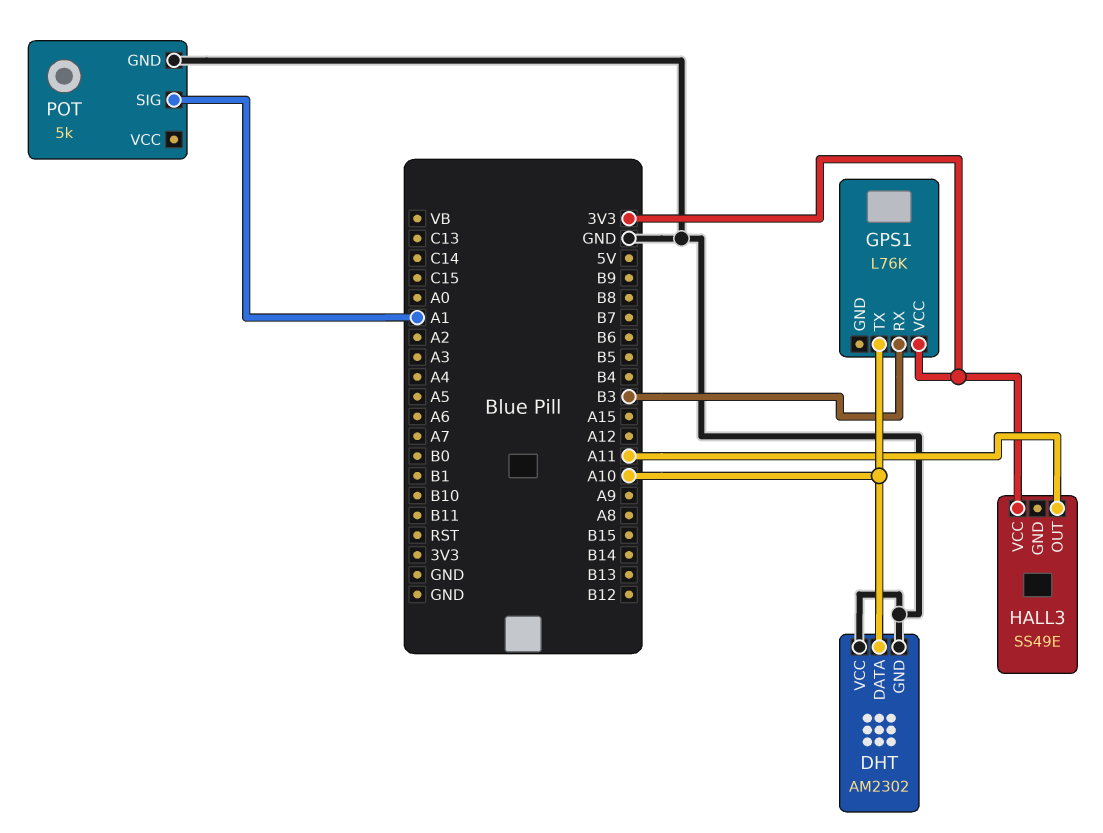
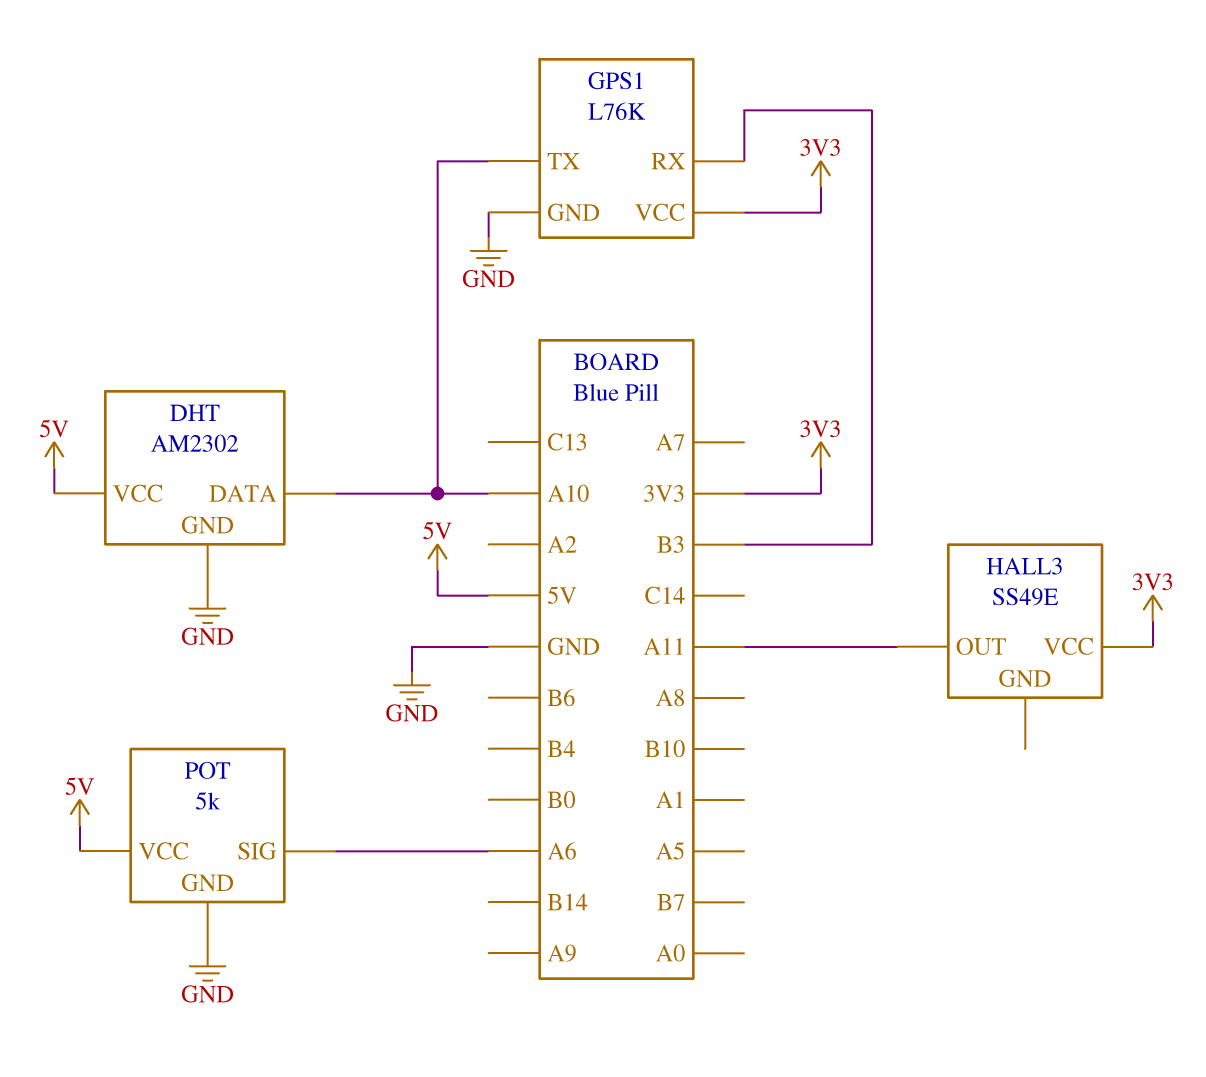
DHT pin VCC: GND -> 5V
GPS1 pin GND: none -> GND
POT pin SIG: A1 -> A6
POT pin VCC: none -> 5V

